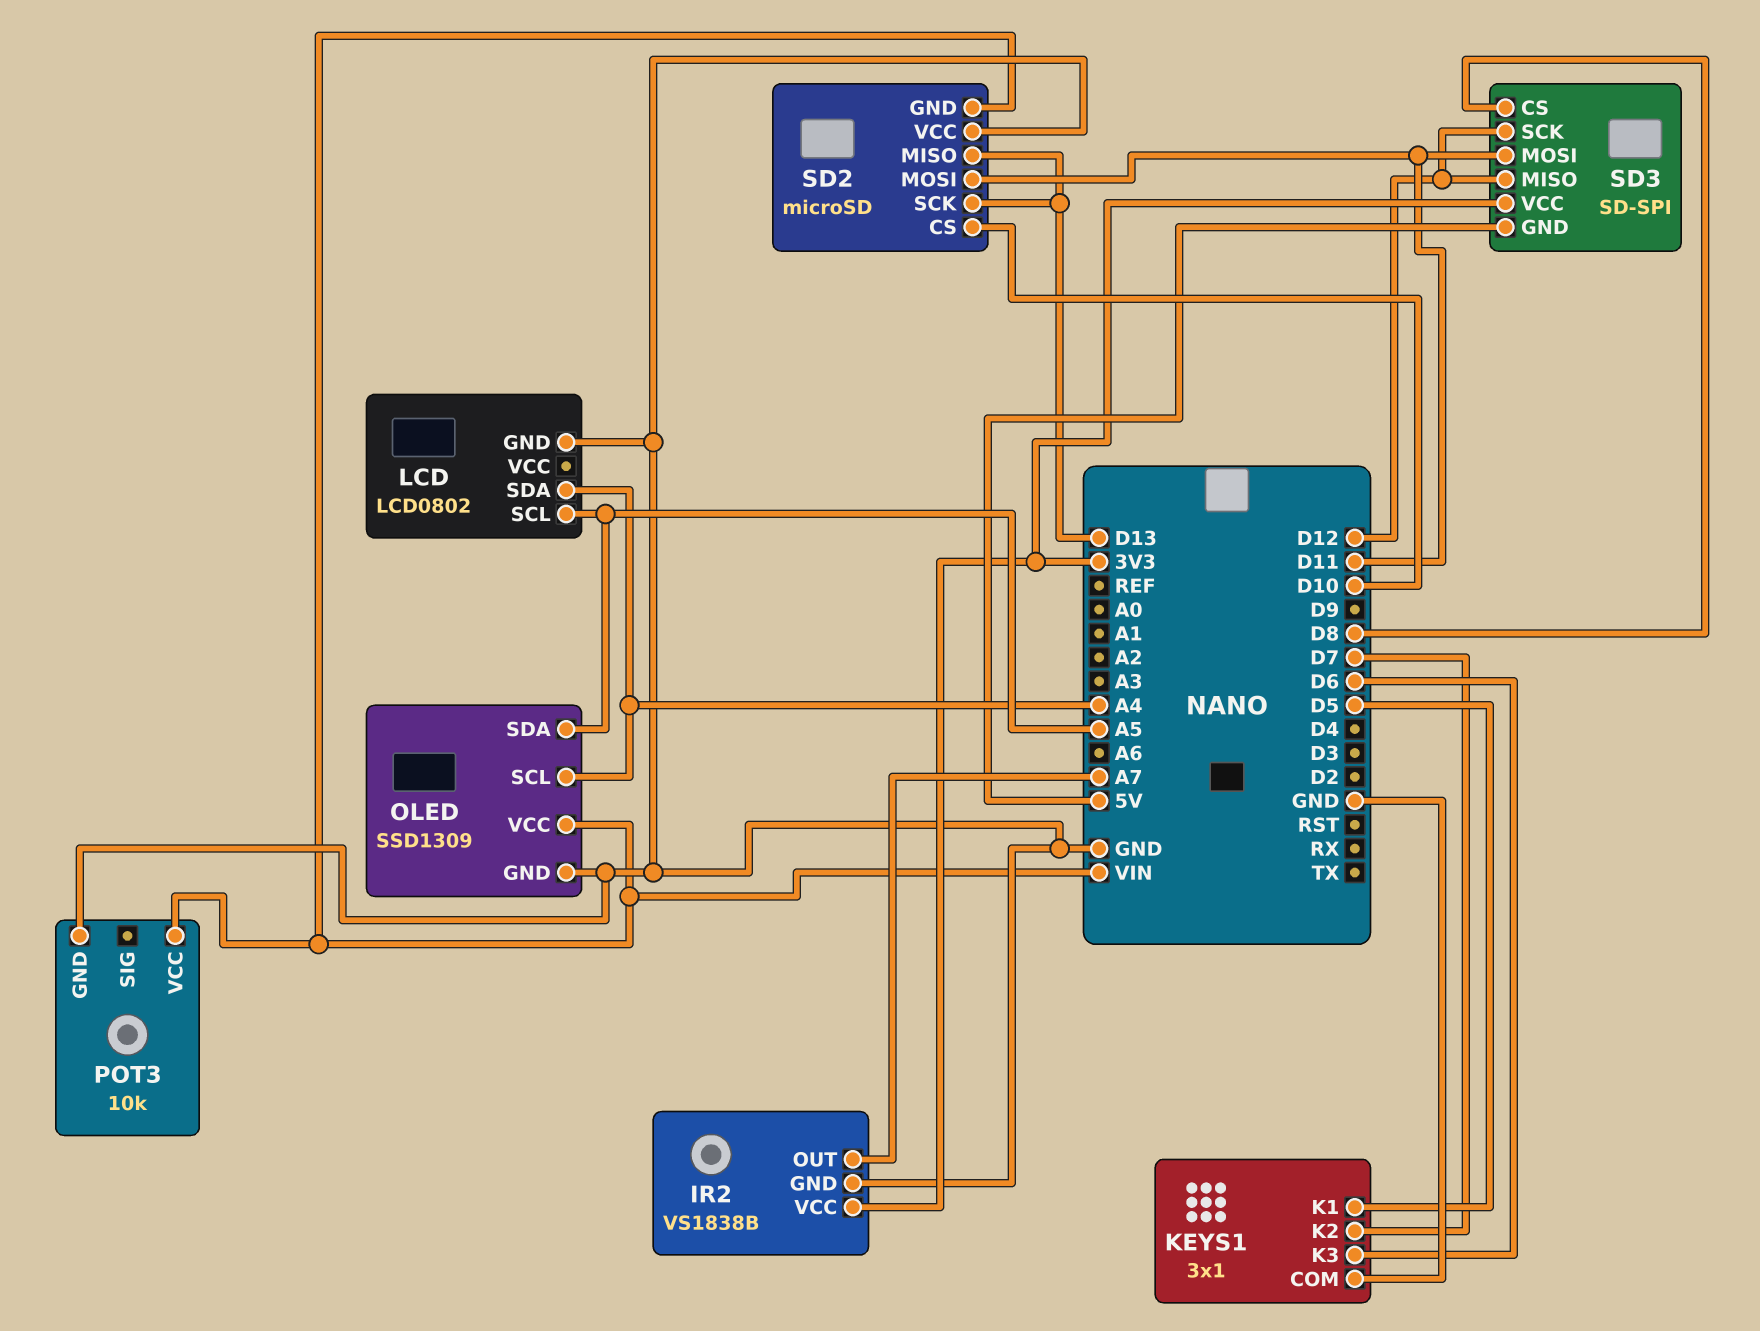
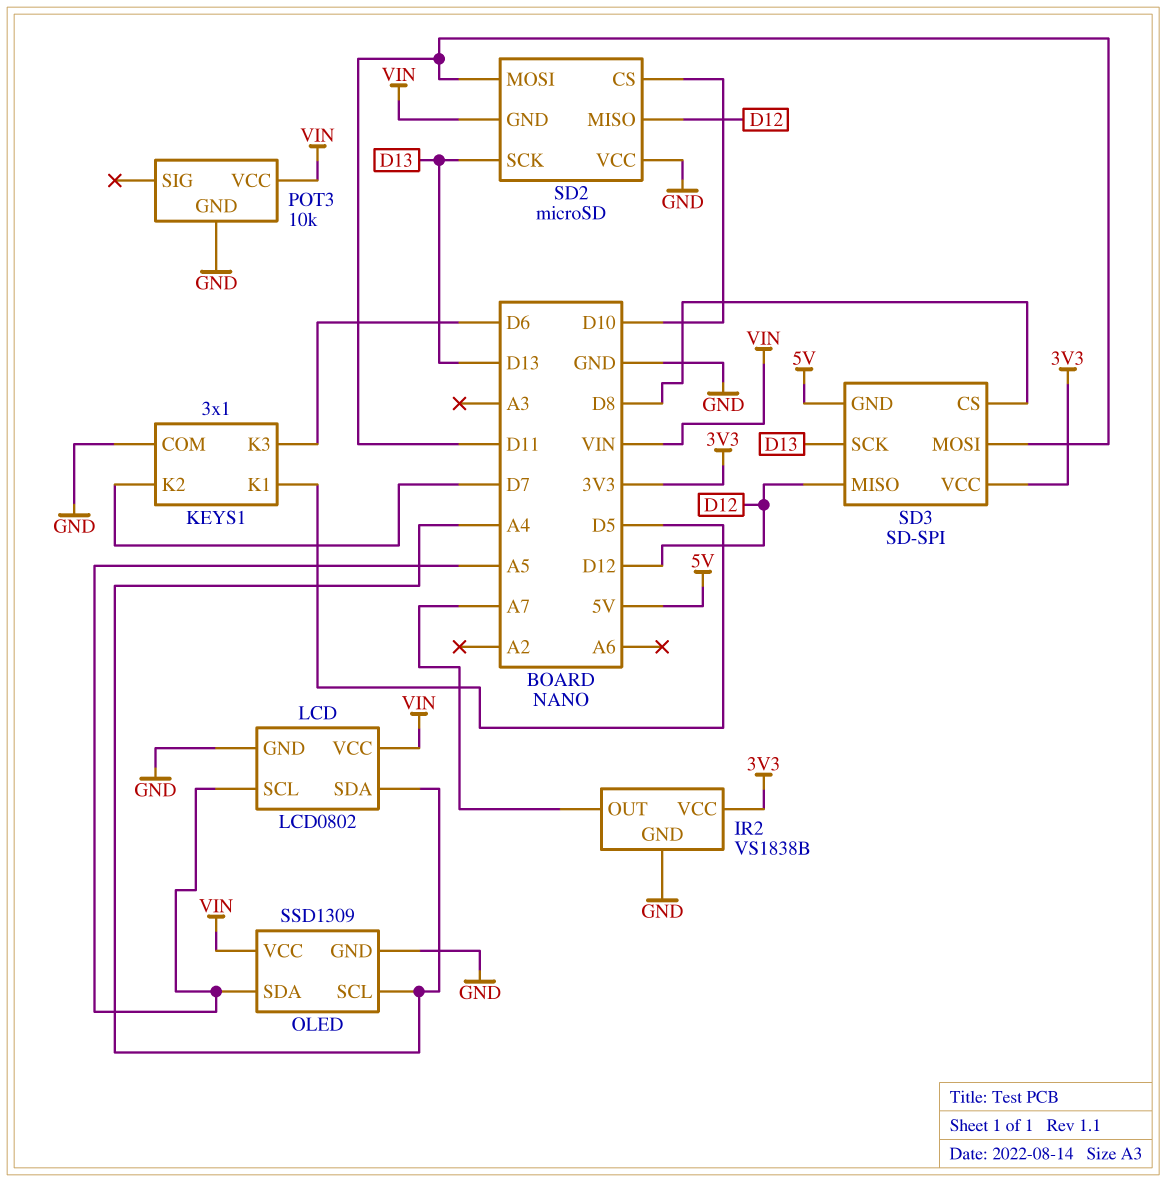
LCD pin VCC: none -> VIN
SD2 pin MISO: D13 -> D12
SD3 pin SCK: D12 -> D13

